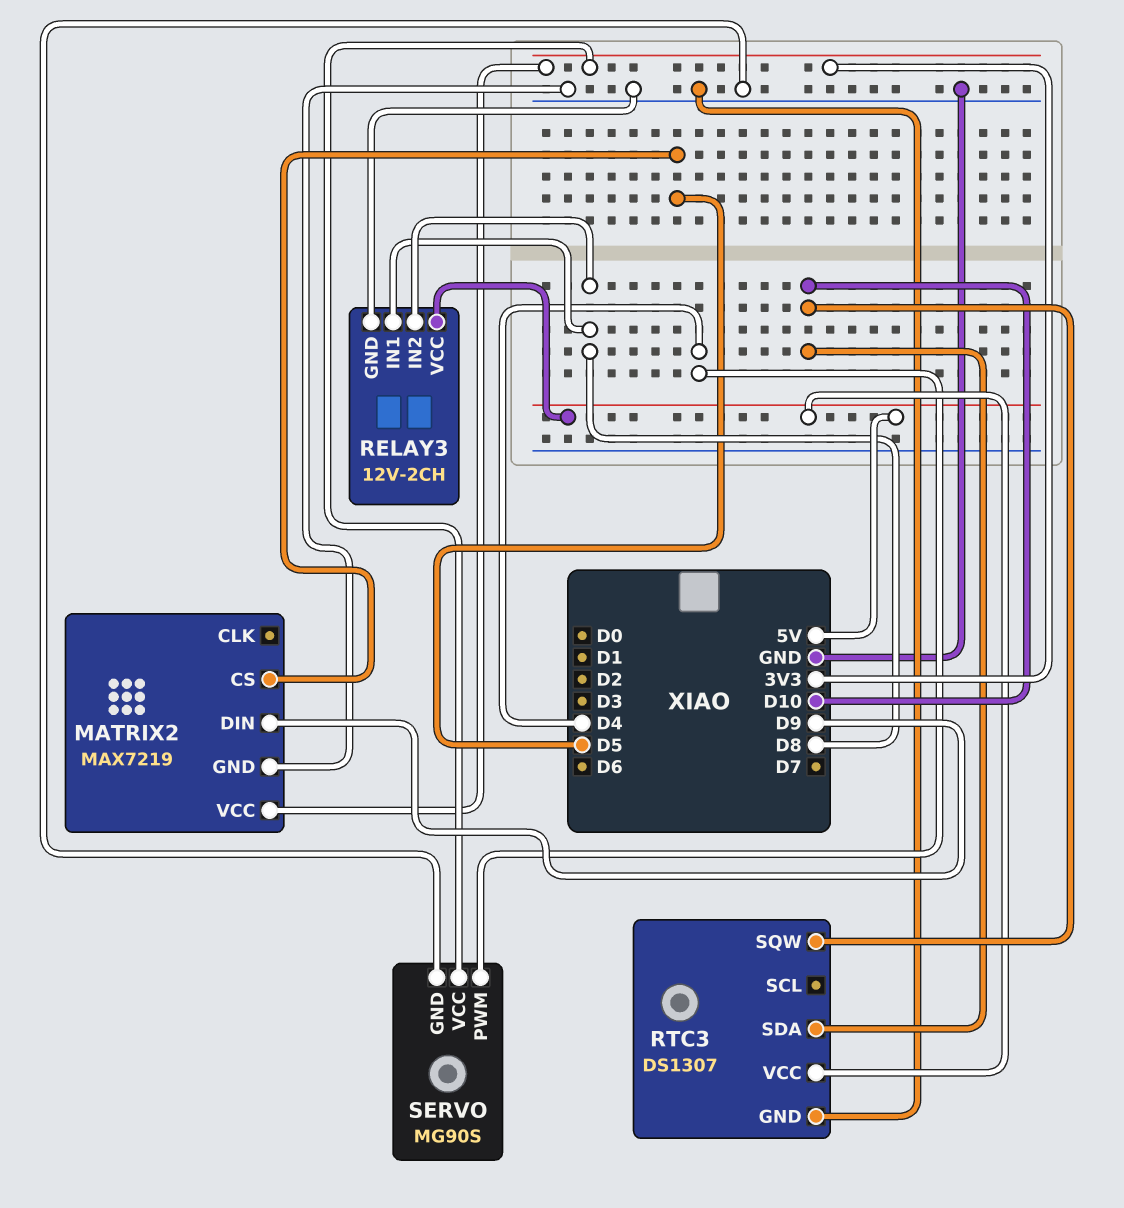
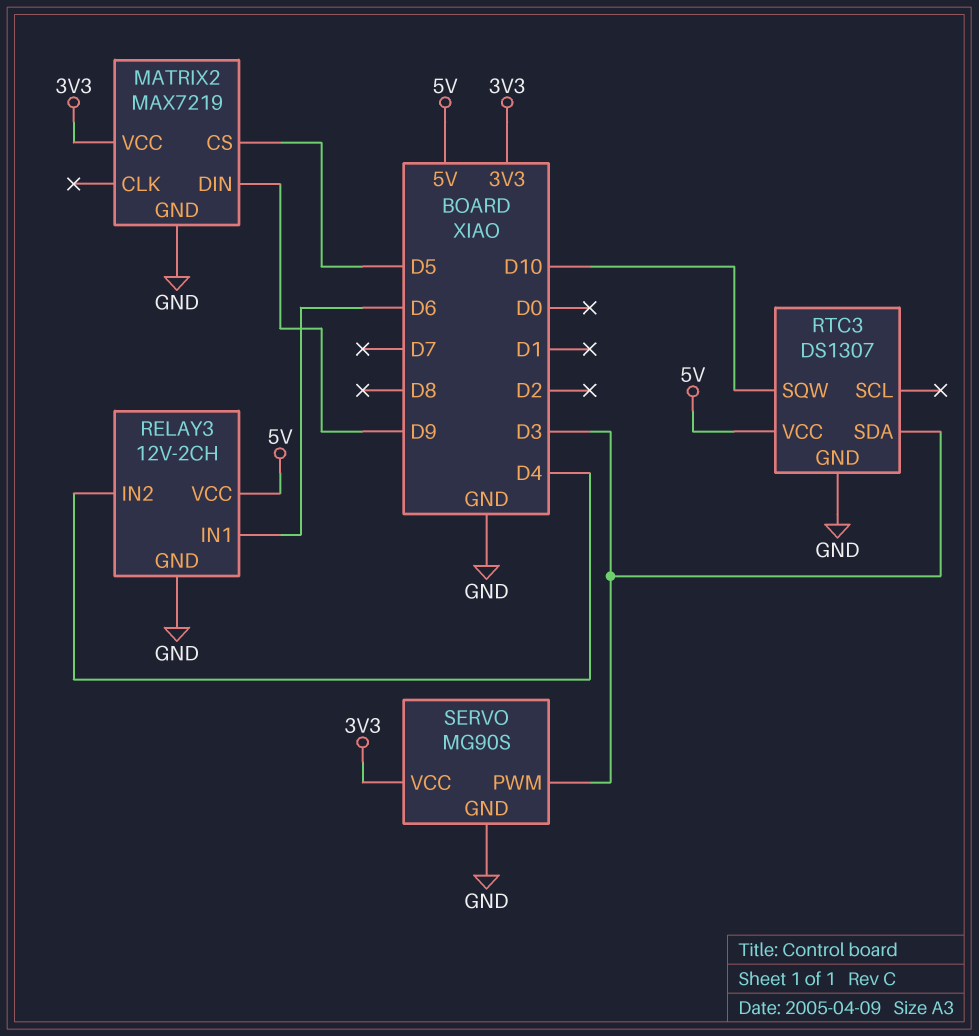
RELAY3 pin IN1: D8 -> D6
RELAY3 pin IN2: D8 -> D4
RTC3 pin SDA: D10 -> D3
SERVO pin PWM: D4 -> D3

